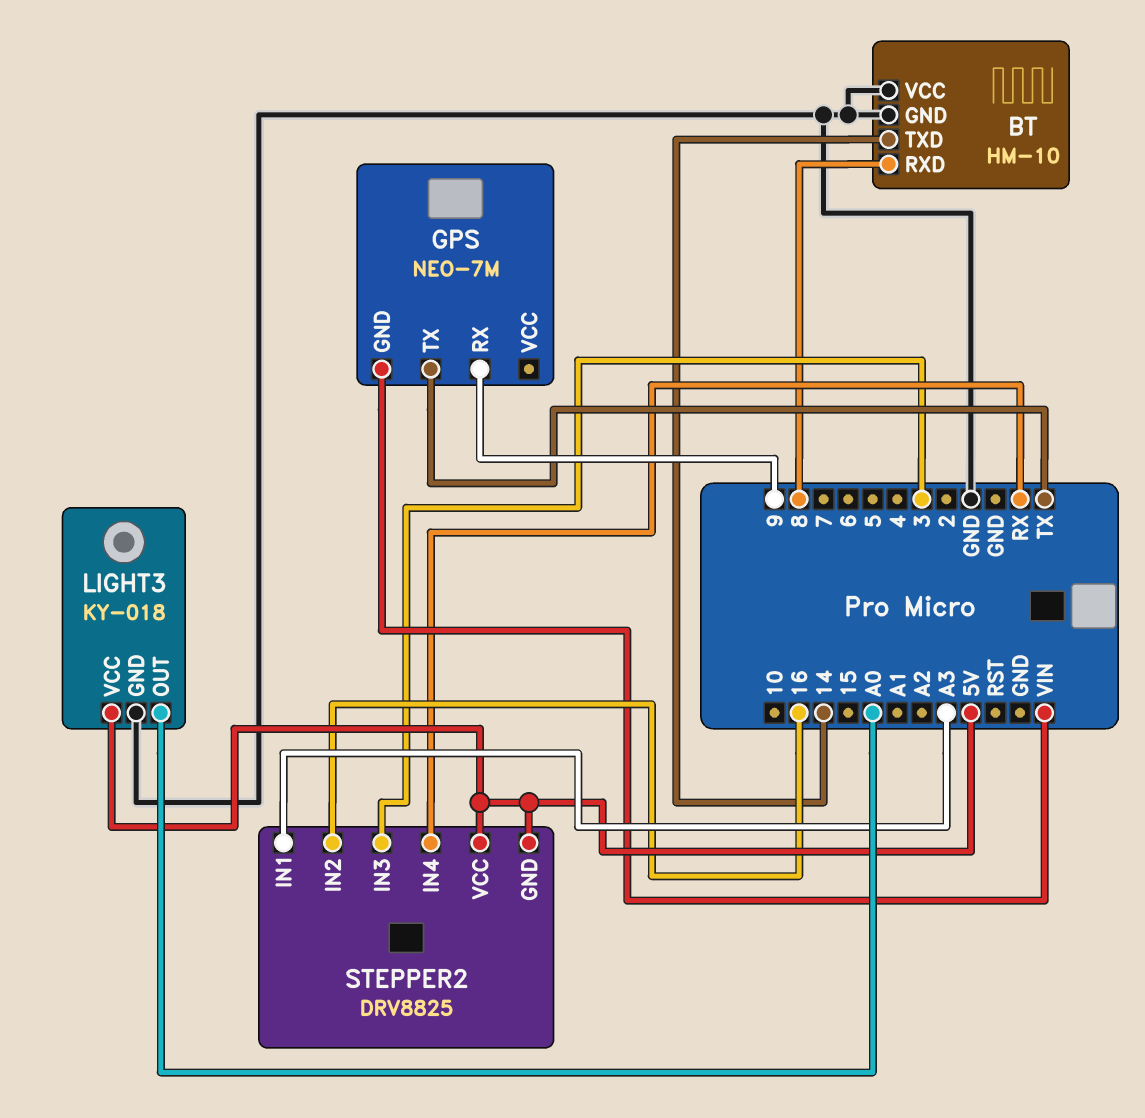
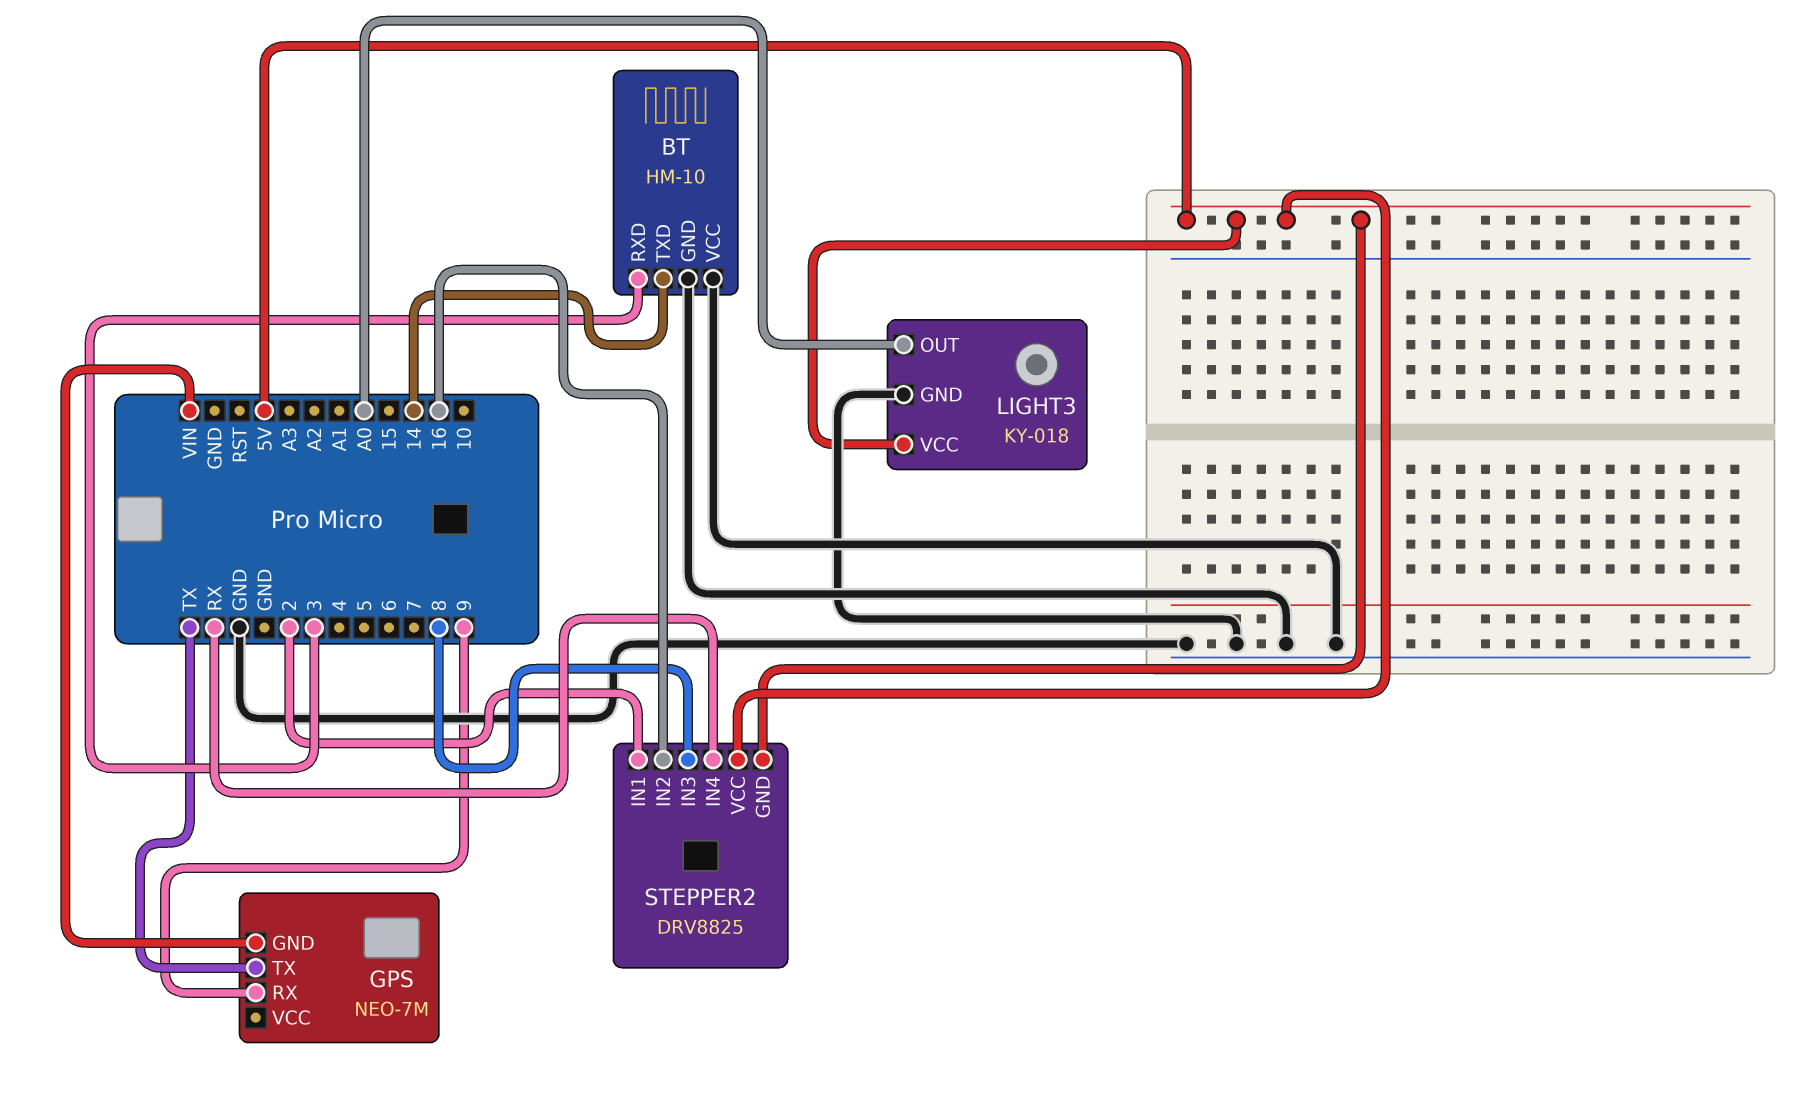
BT pin RXD: 8 -> 3
STEPPER2 pin IN1: A3 -> 2
STEPPER2 pin IN3: 3 -> 8

